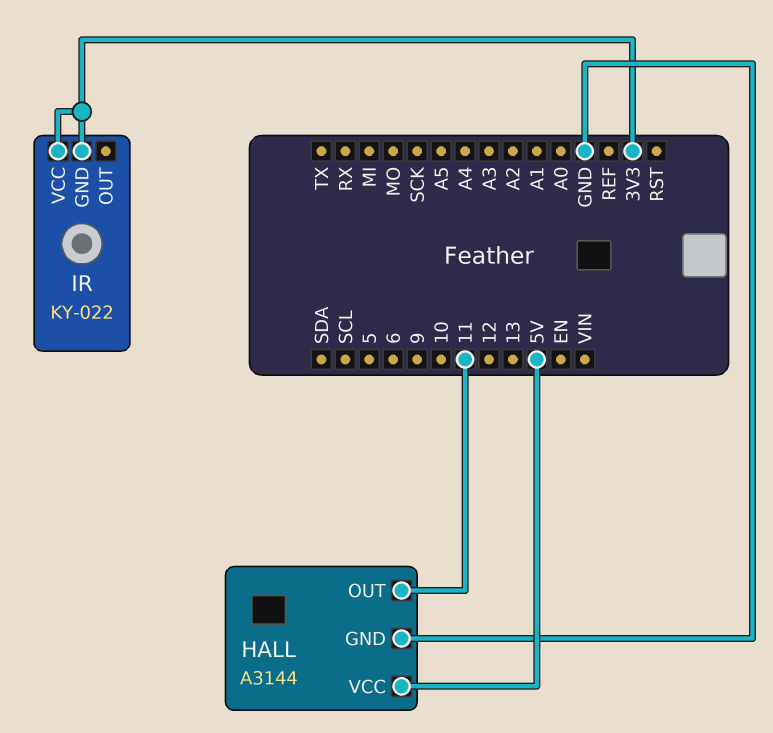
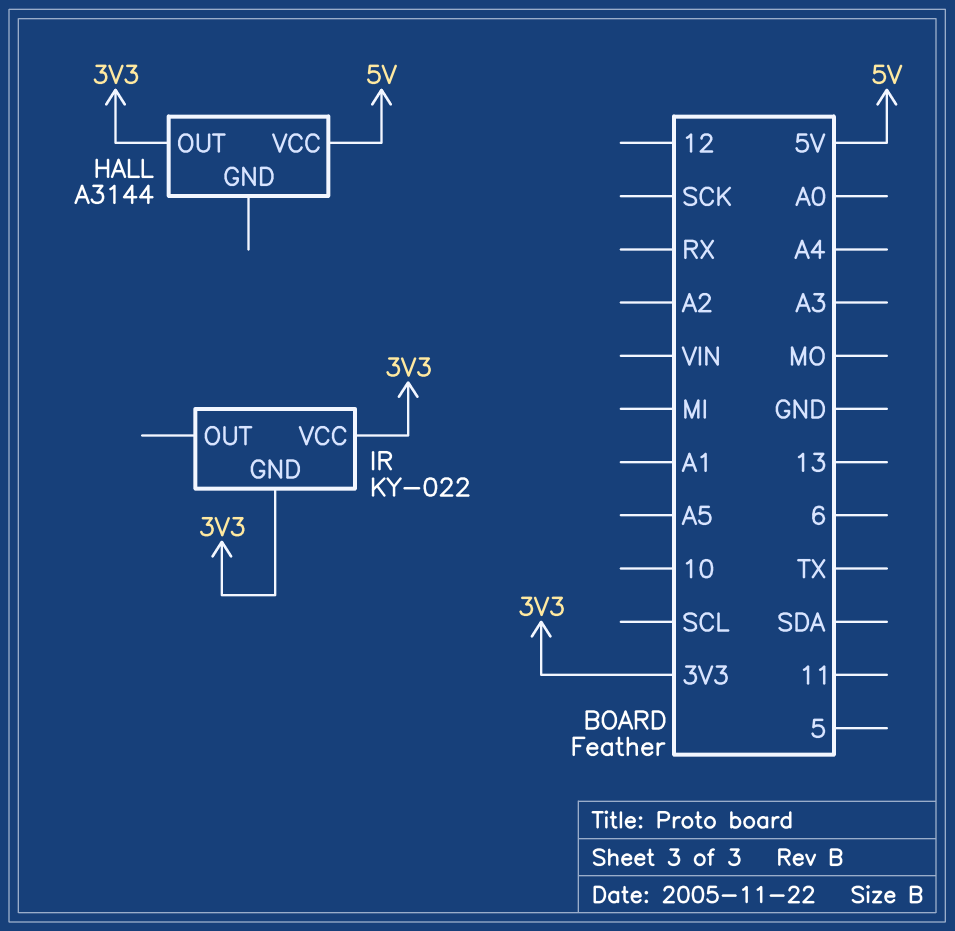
HALL pin GND: GND -> none
HALL pin OUT: 11 -> 3V3

